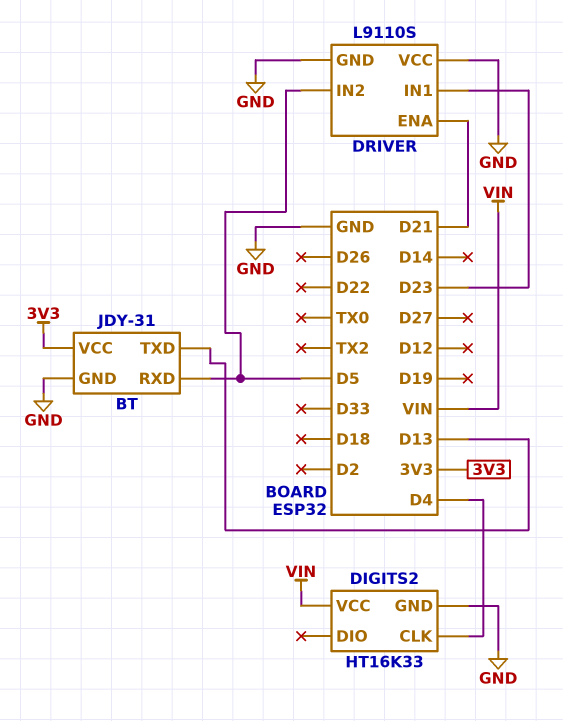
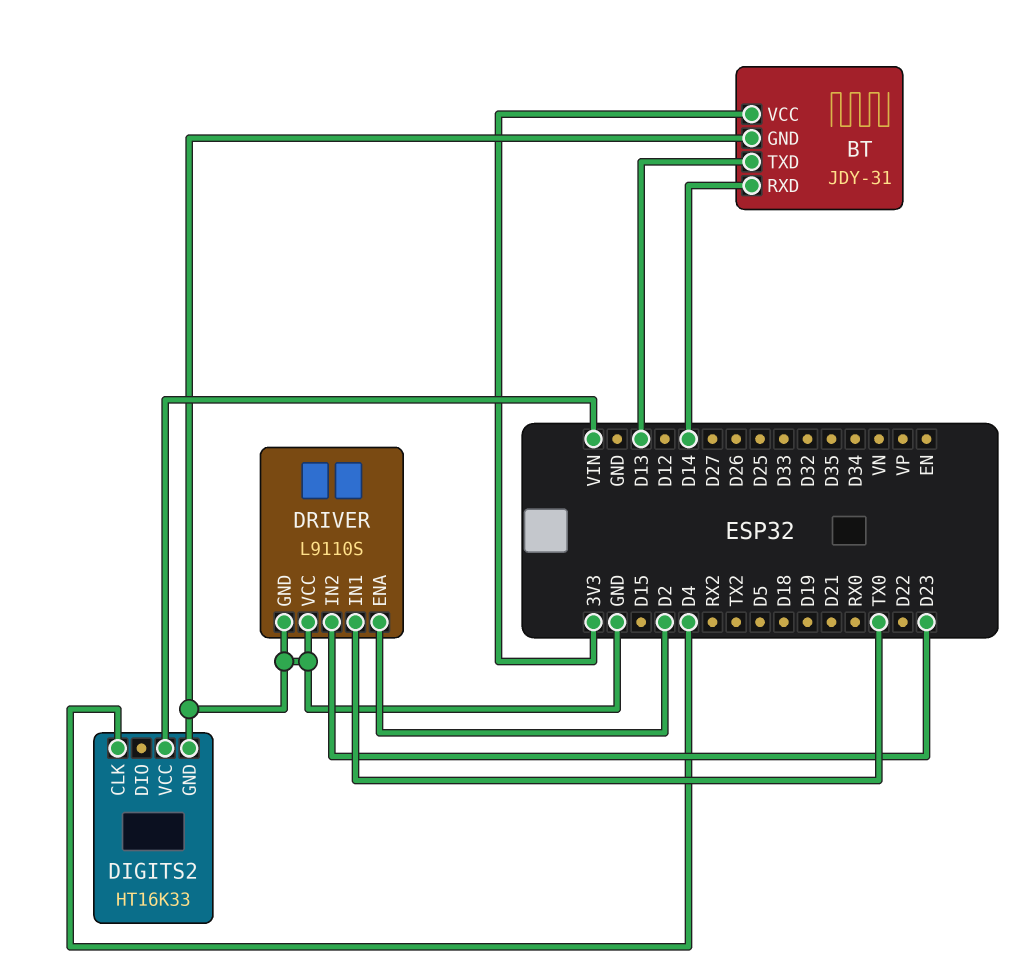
BT pin RXD: D5 -> D14
DRIVER pin ENA: D21 -> D2
DRIVER pin IN1: D23 -> TX0
DRIVER pin IN2: D5 -> D23

